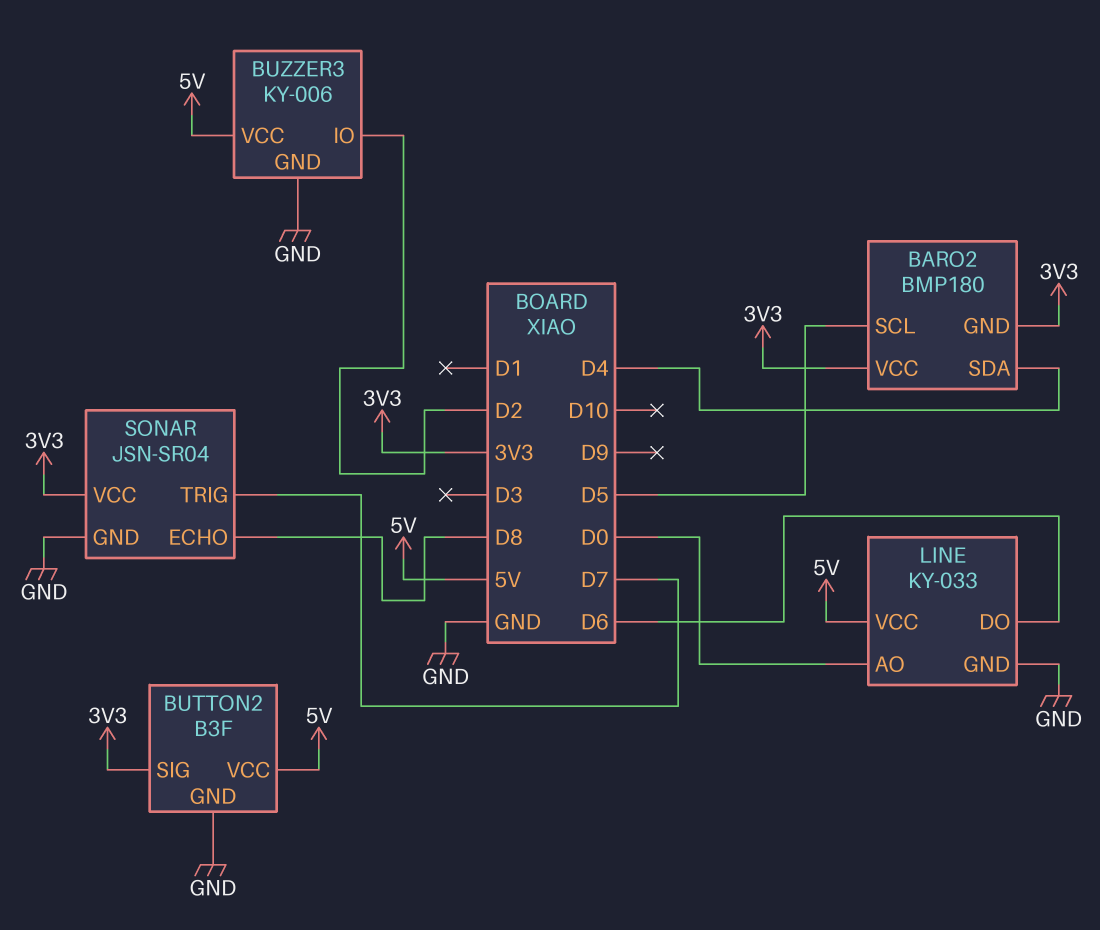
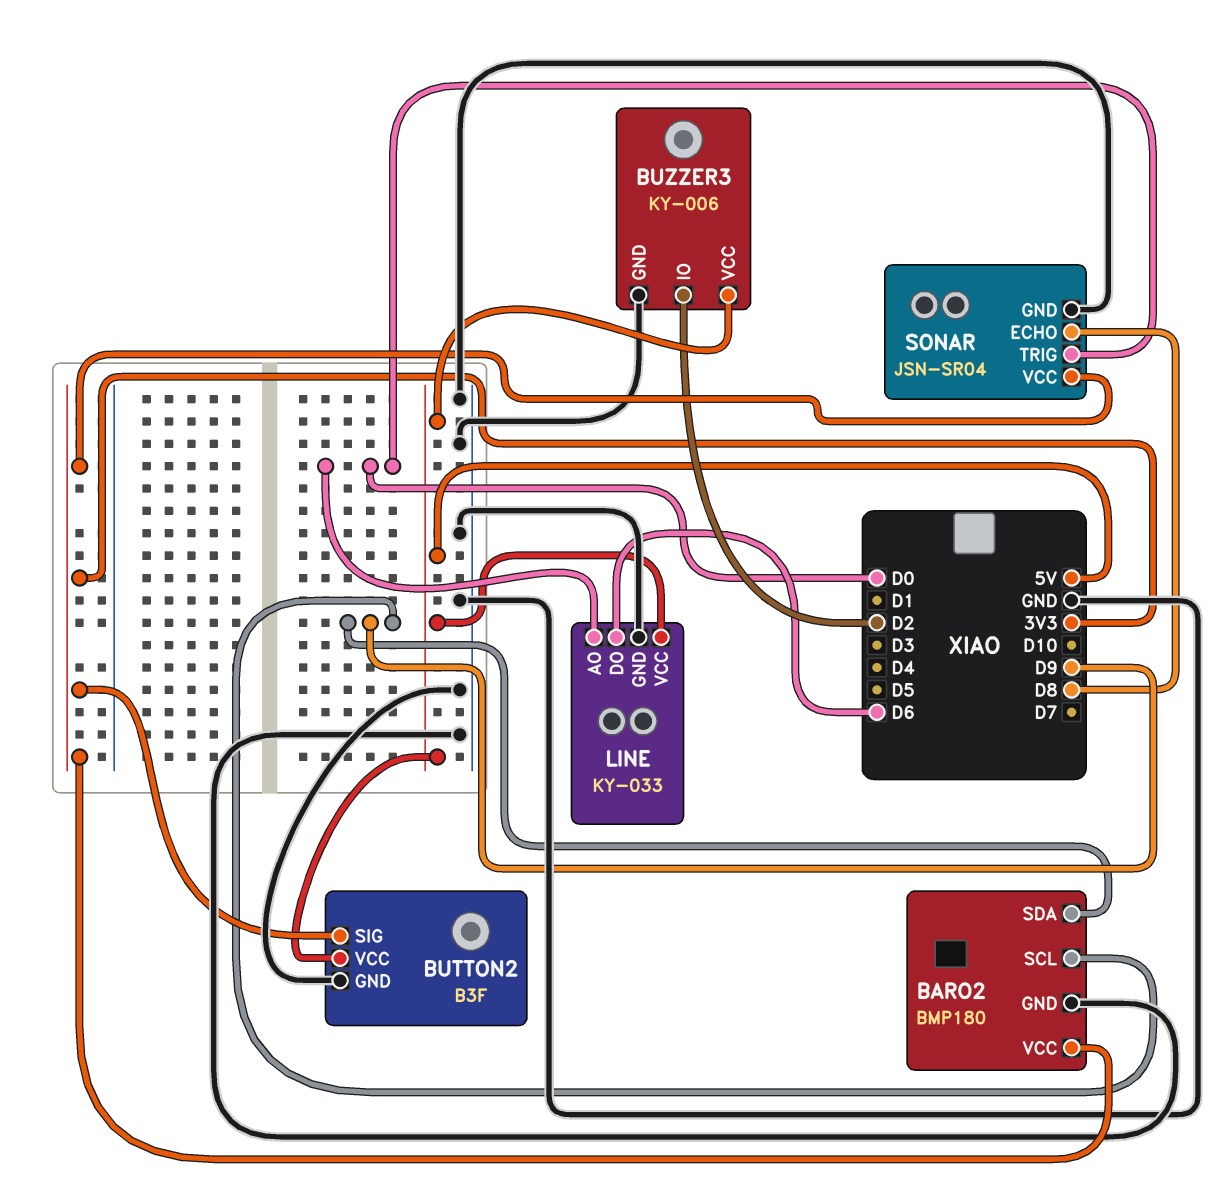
BARO2 pin GND: 3V3 -> GND
BARO2 pin SCL: D5 -> D9
BARO2 pin SDA: D4 -> D9
SONAR pin TRIG: D7 -> D0

